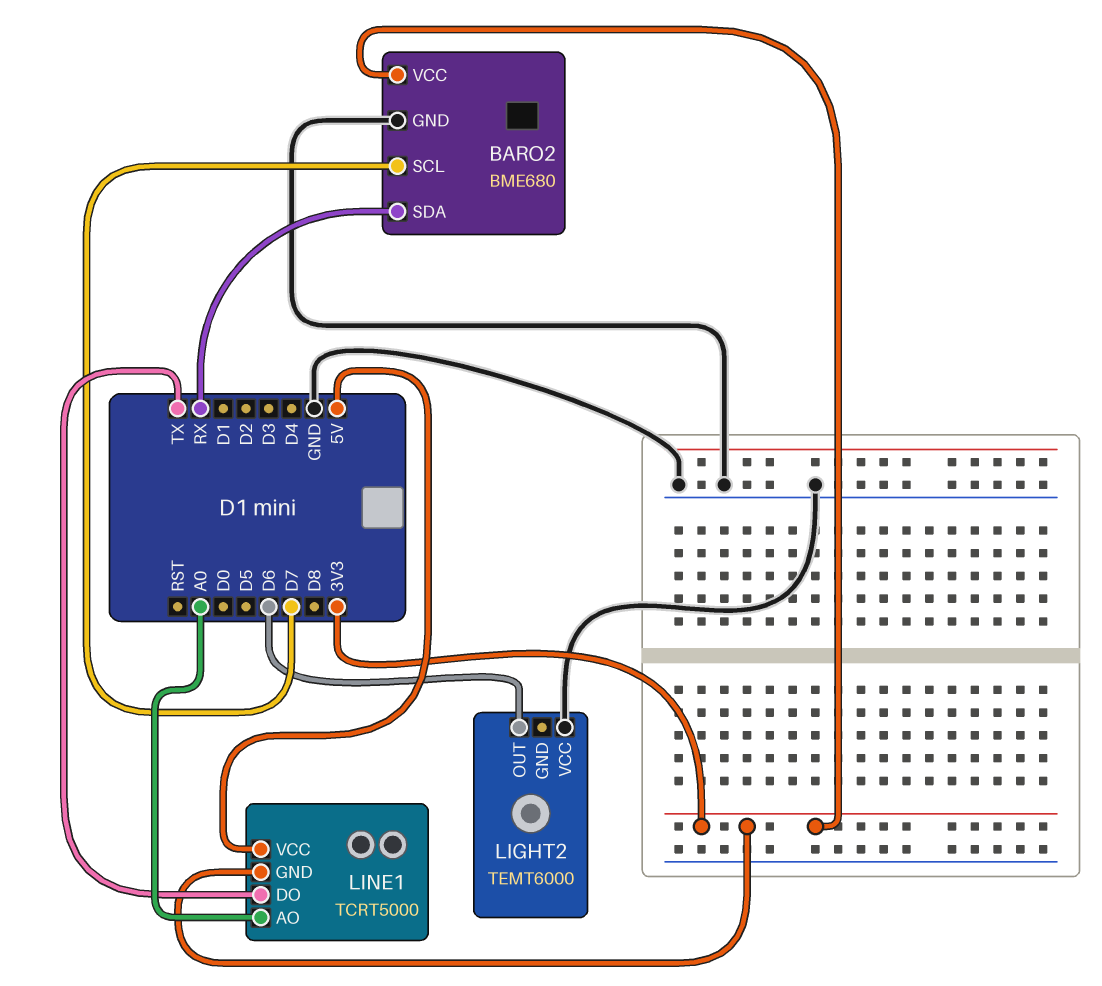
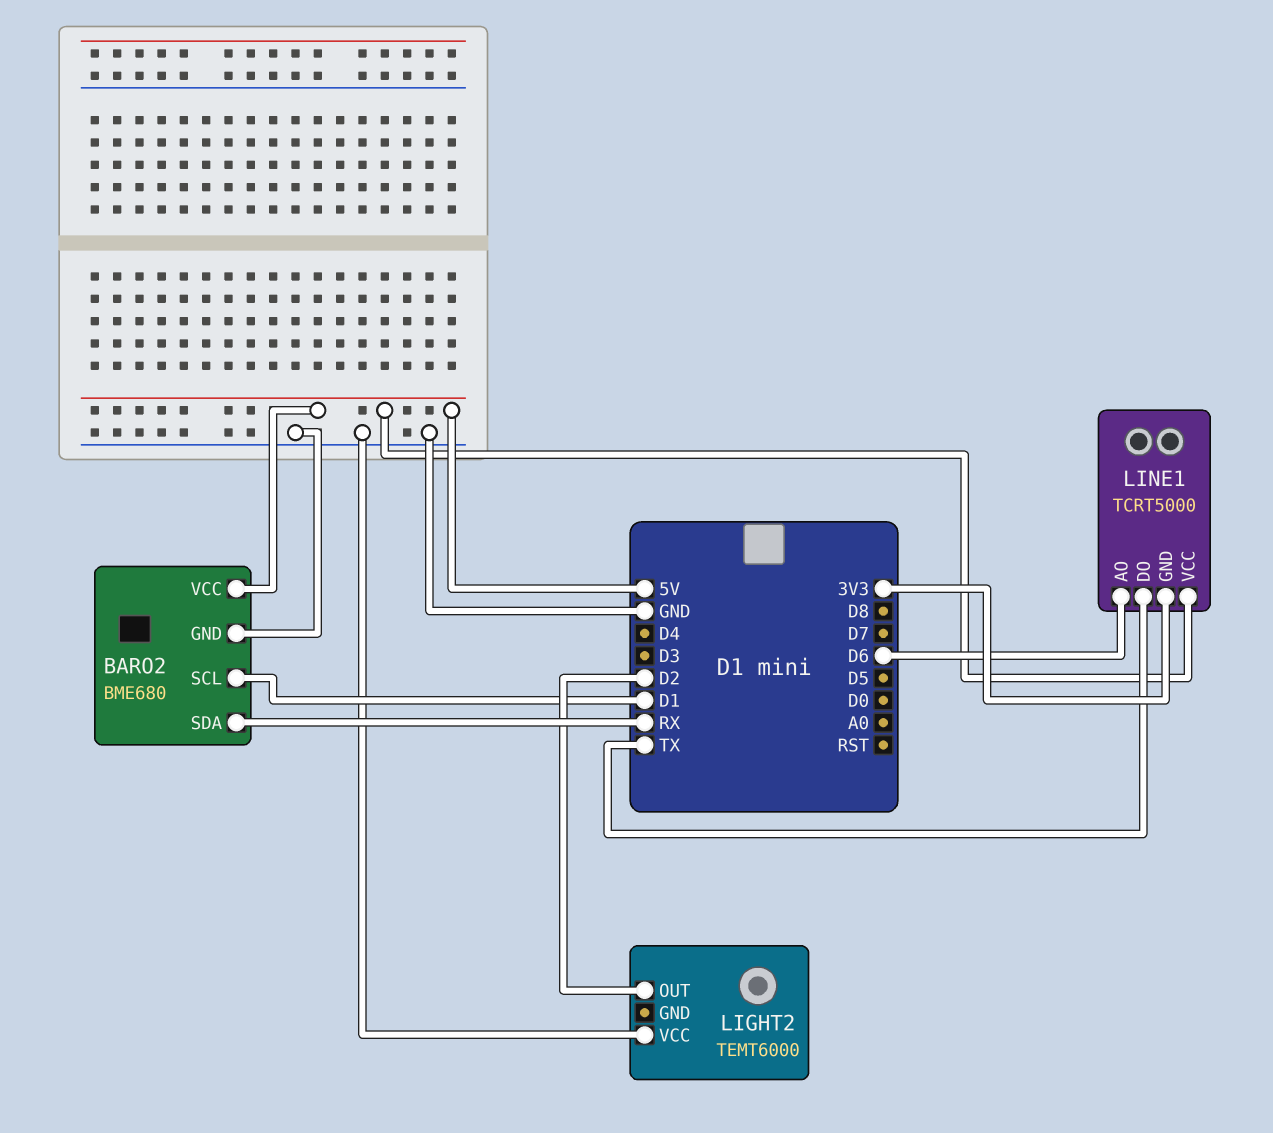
BARO2 pin SCL: D7 -> D1
BARO2 pin VCC: 3V3 -> 5V
LIGHT2 pin OUT: D6 -> D2
LINE1 pin AO: A0 -> D6

